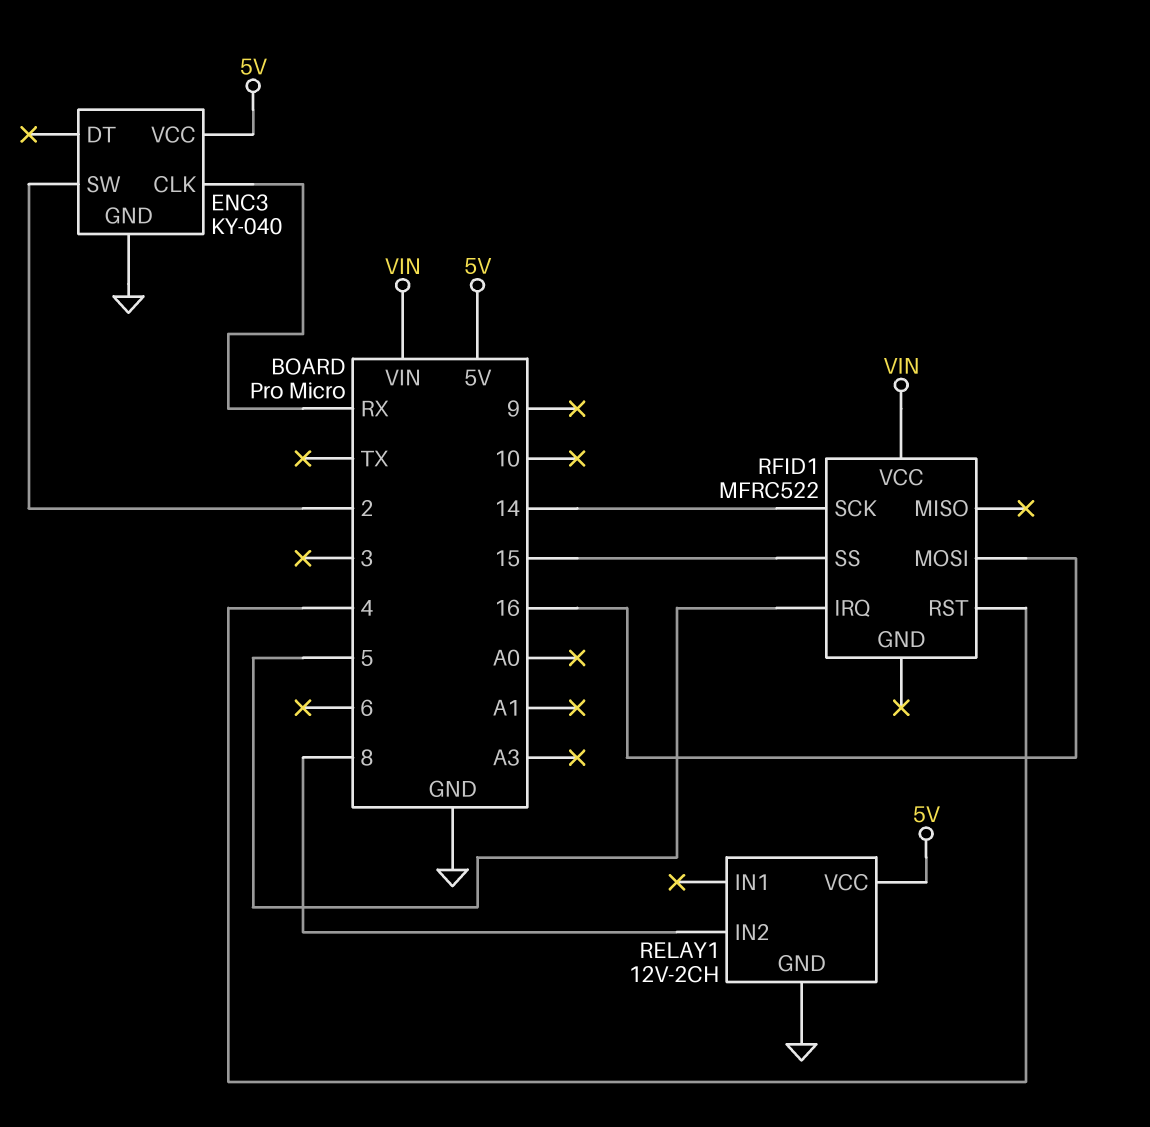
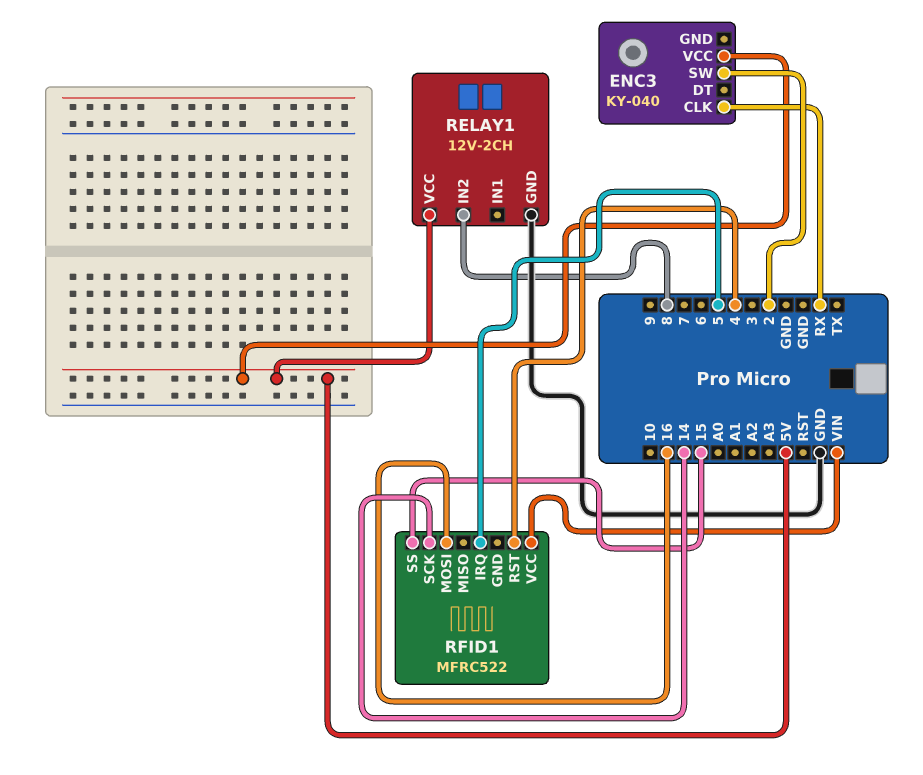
ENC3 pin GND: GND -> none

